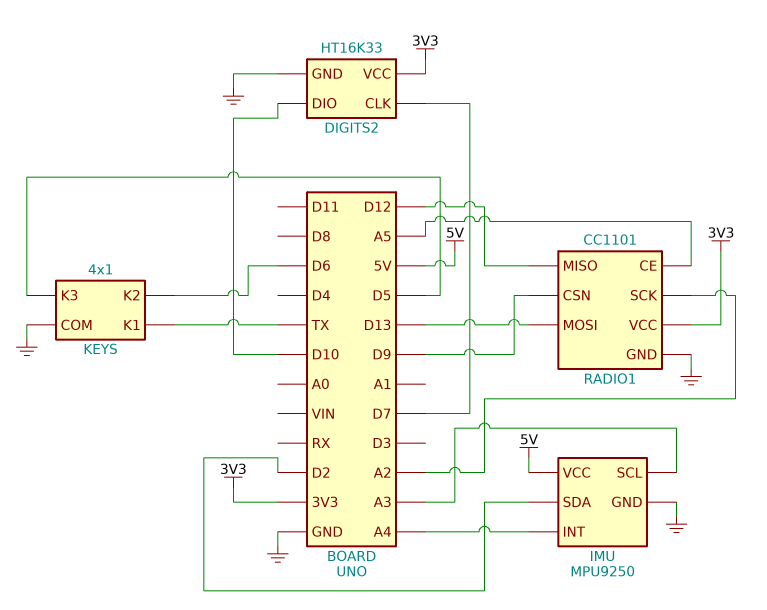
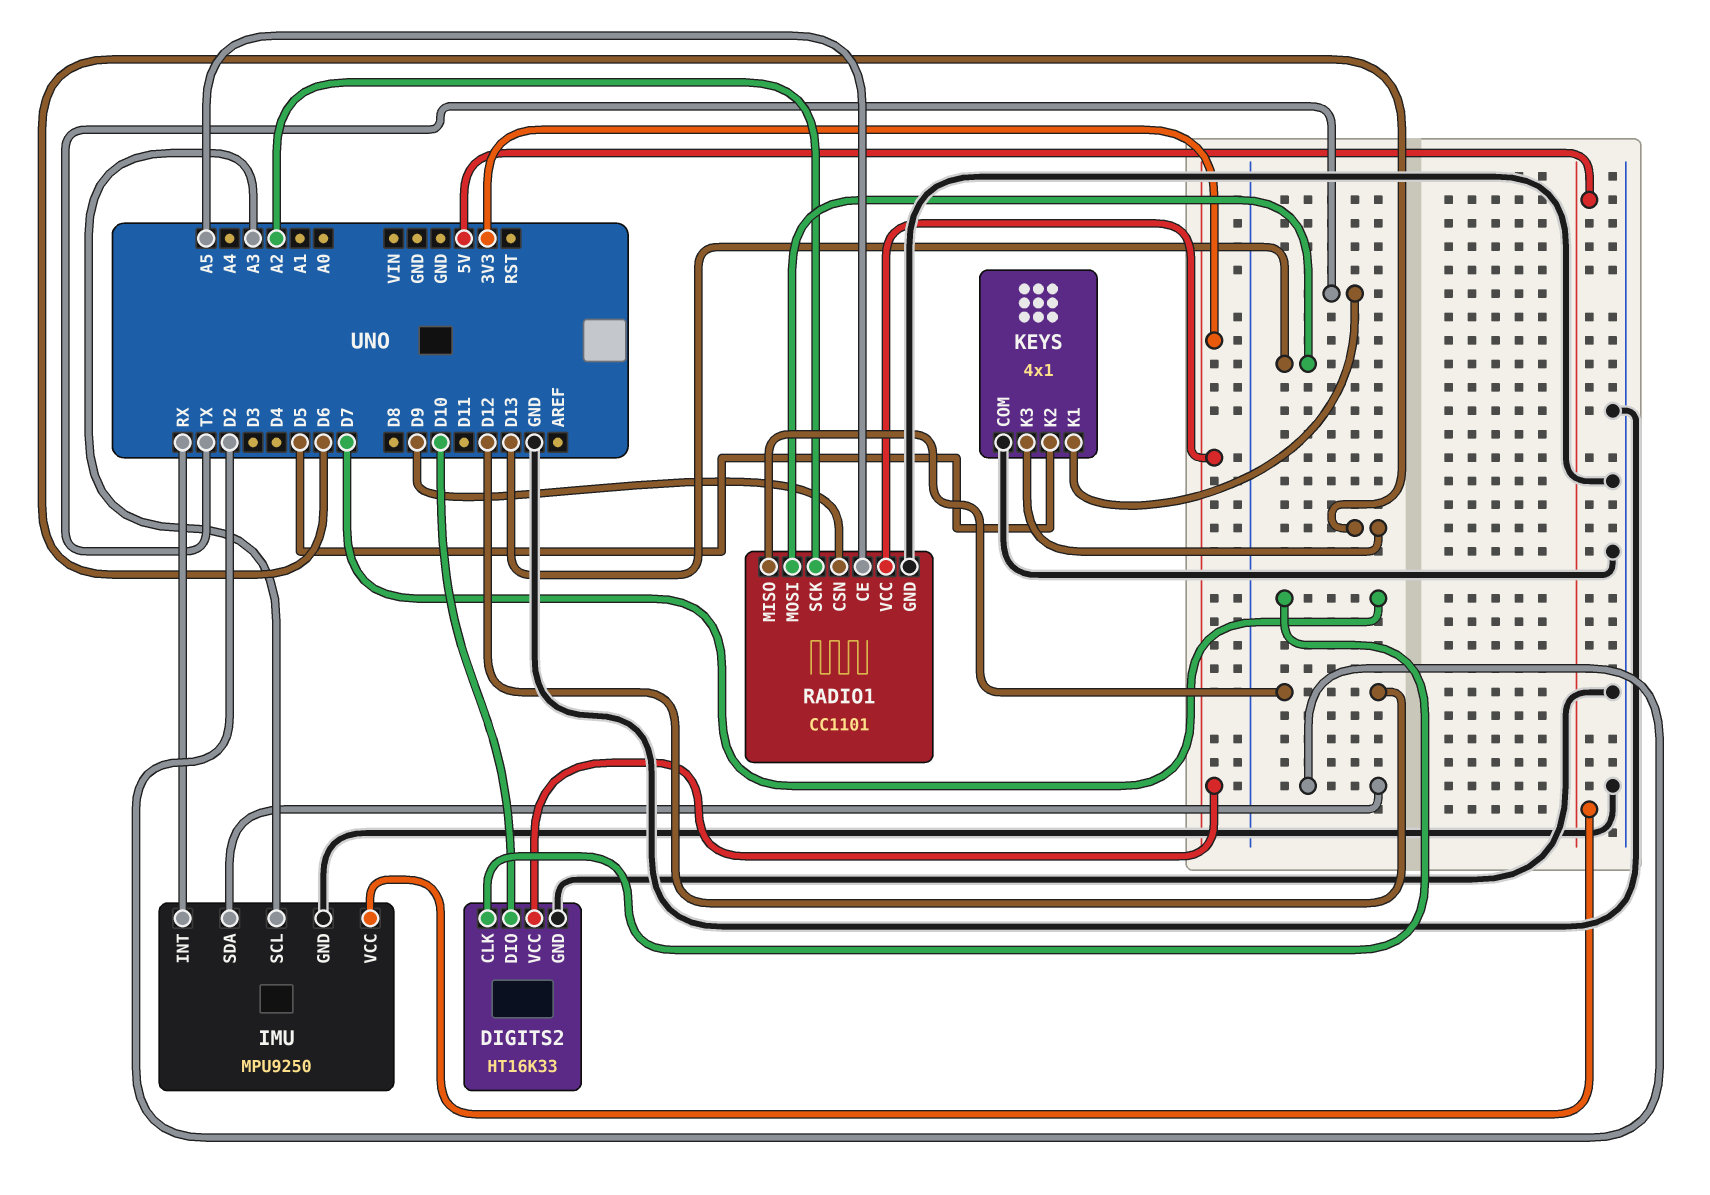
IMU pin INT: A4 -> RX
KEYS pin K2: D6 -> D5
KEYS pin K3: D5 -> D6

